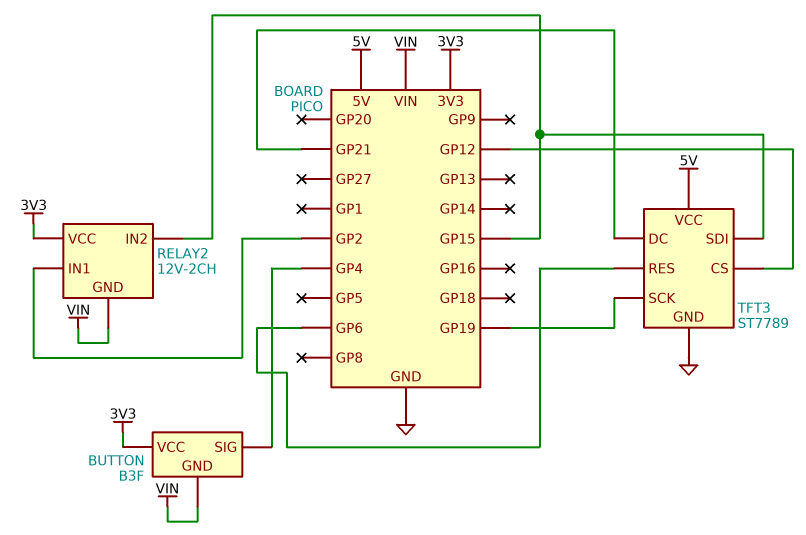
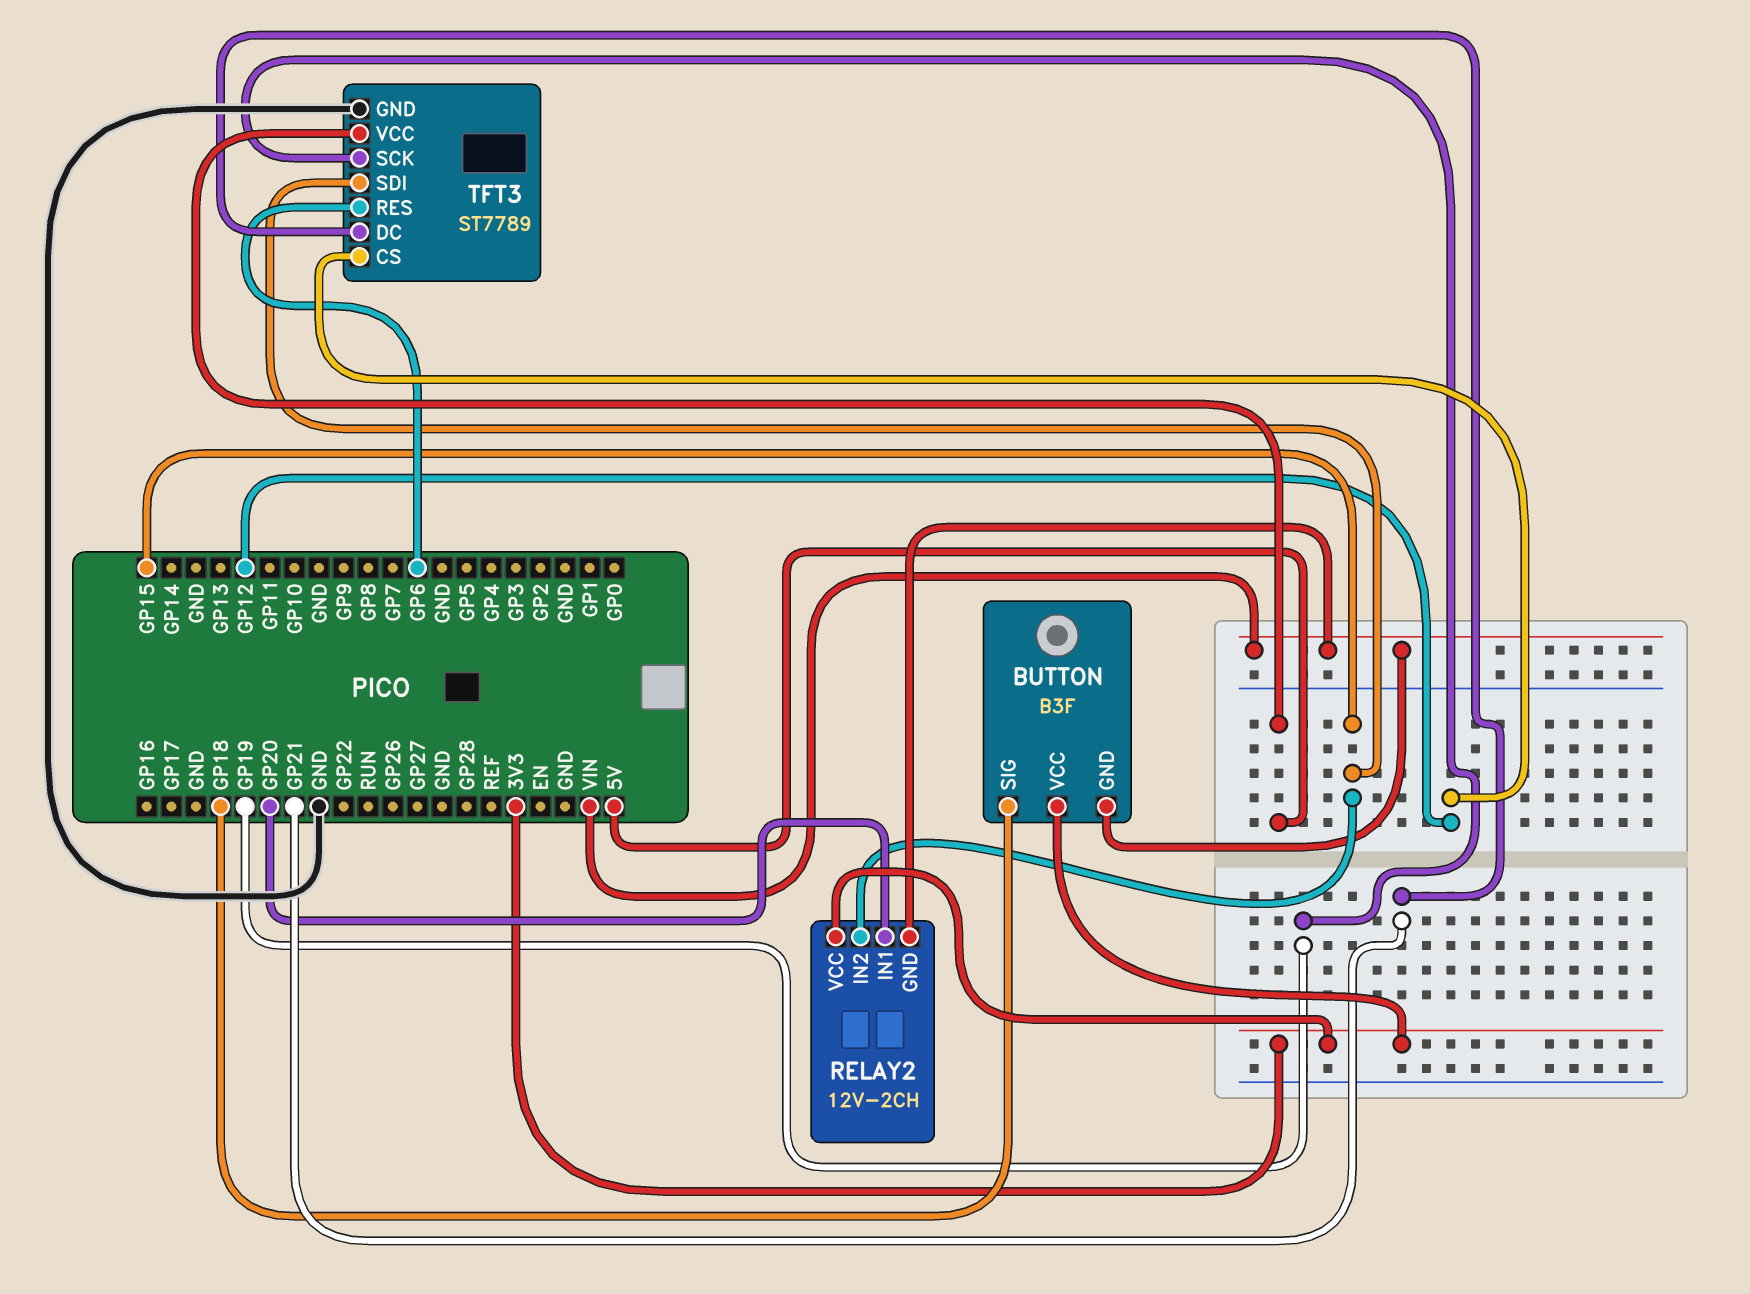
BUTTON pin SIG: GP4 -> GP18
RELAY2 pin IN1: GP2 -> GP20

